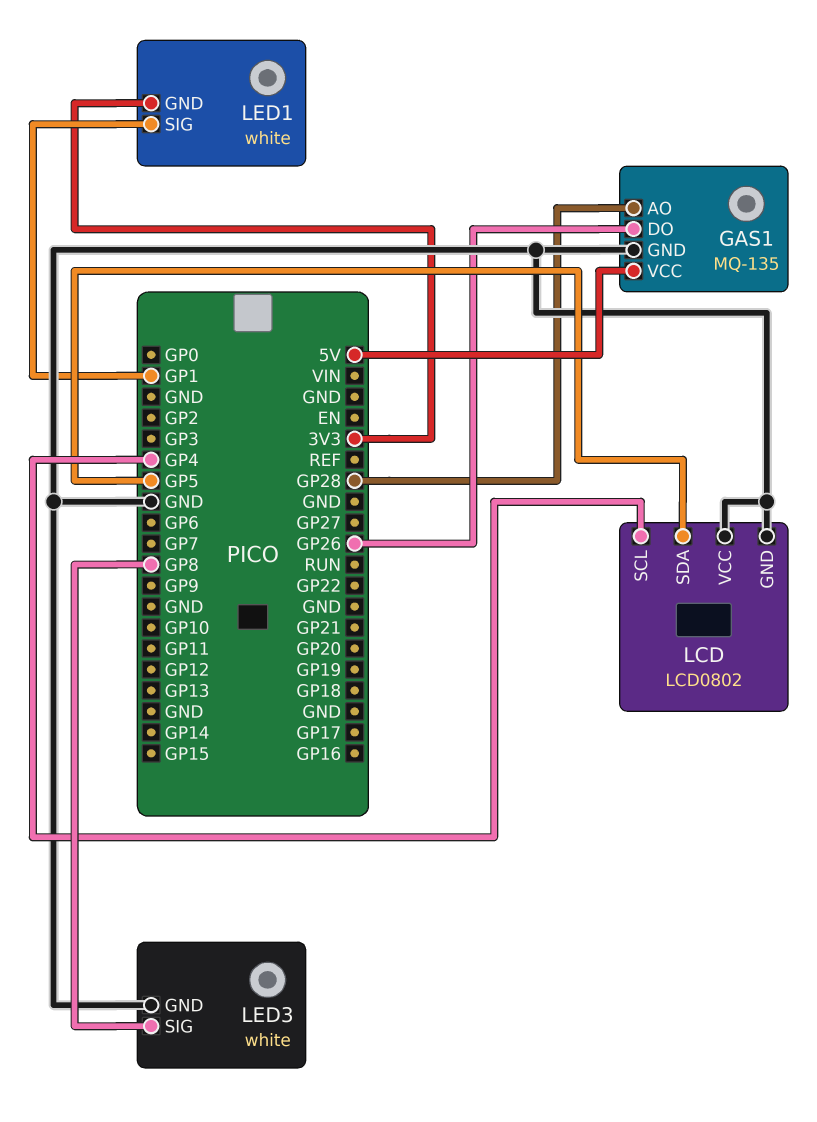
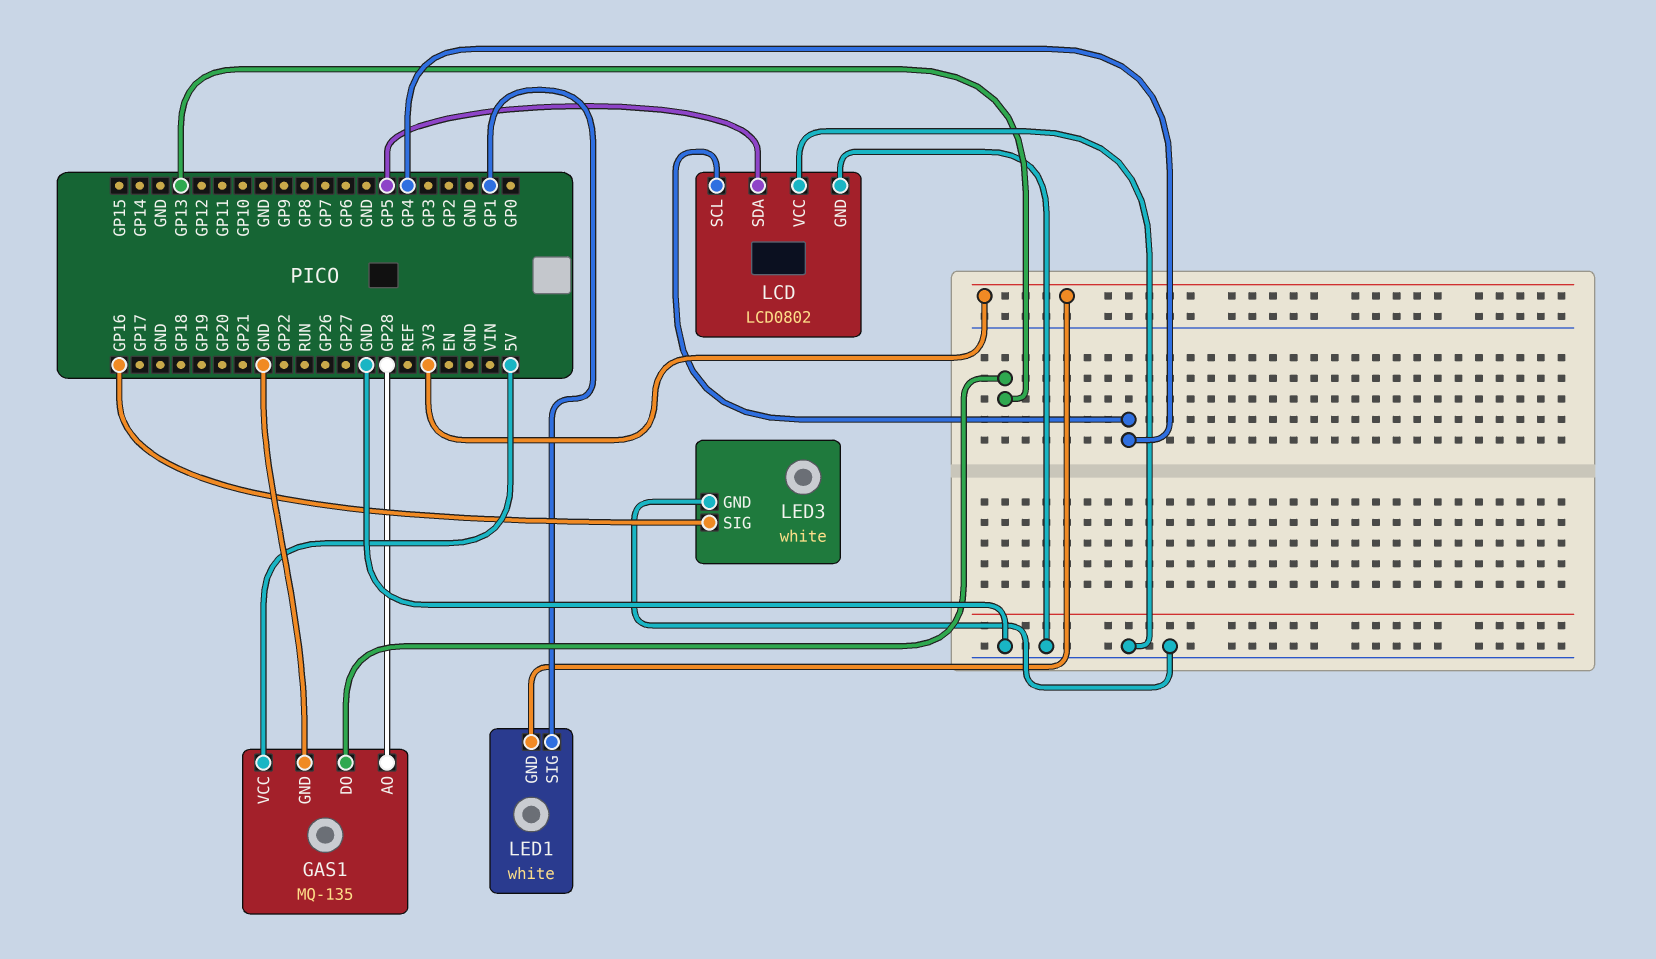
GAS1 pin DO: GP26 -> GP13
LED3 pin SIG: GP8 -> GP16

